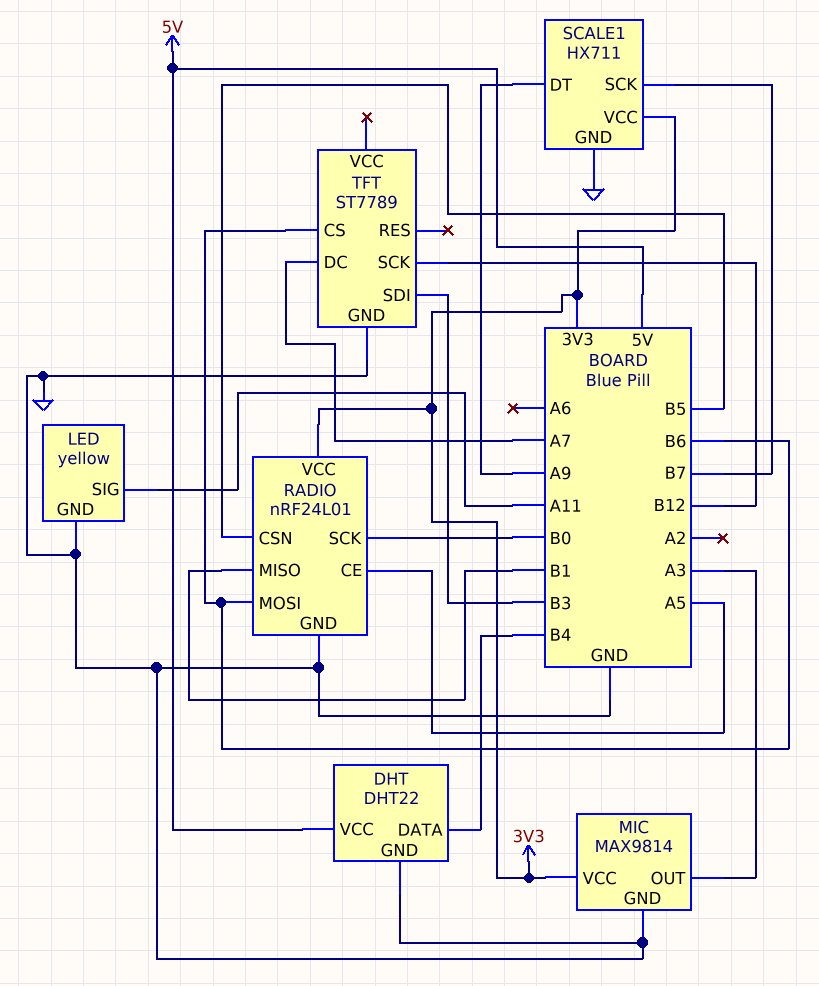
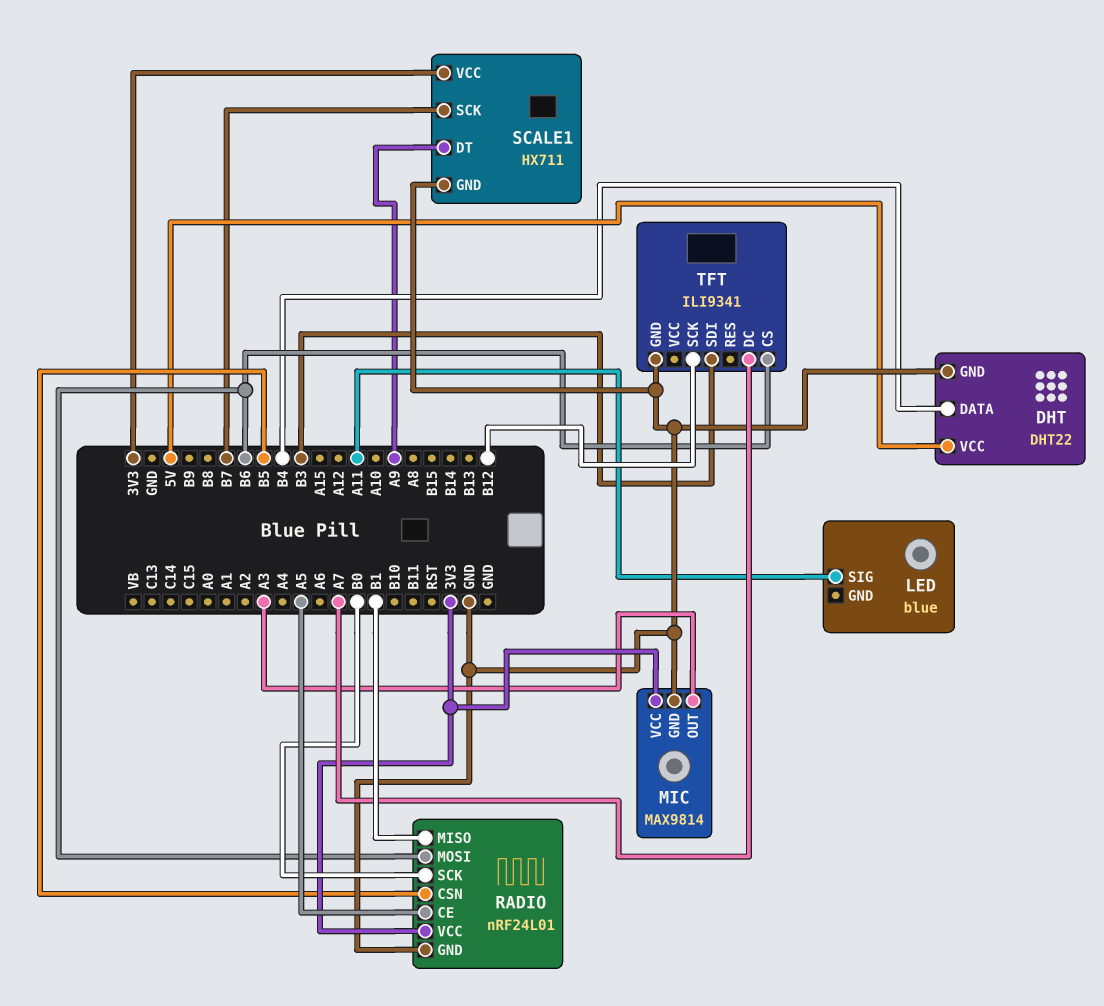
LED: yellow -> blue
LED pin GND: GND -> none
TFT: ST7789 -> ILI9341

